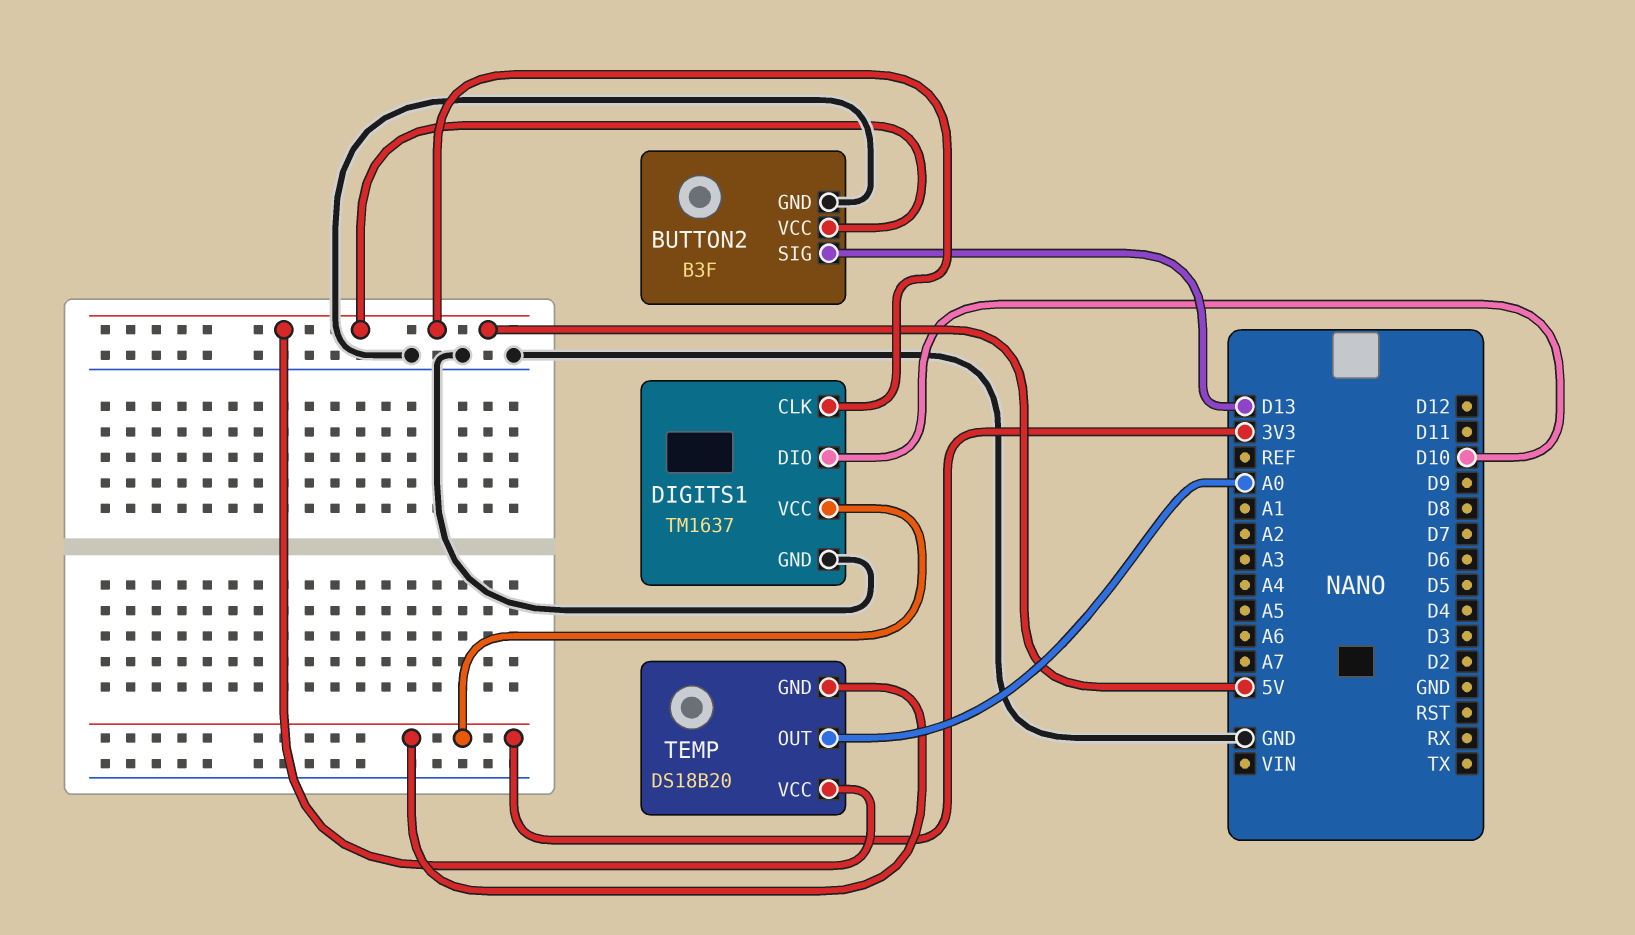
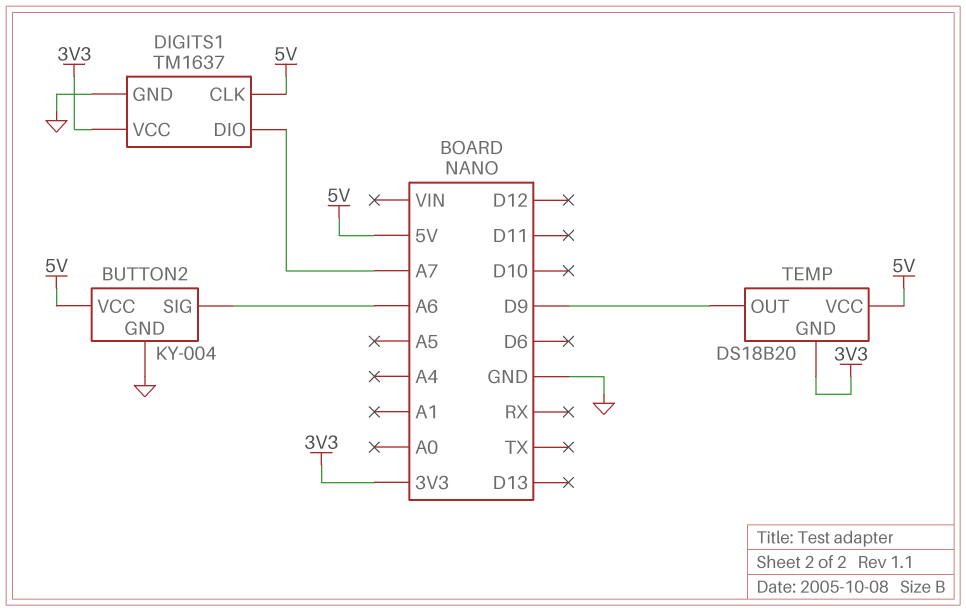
BUTTON2: B3F -> KY-004
BUTTON2 pin SIG: D13 -> A6
DIGITS1 pin DIO: D10 -> A7
TEMP pin OUT: A0 -> D9

